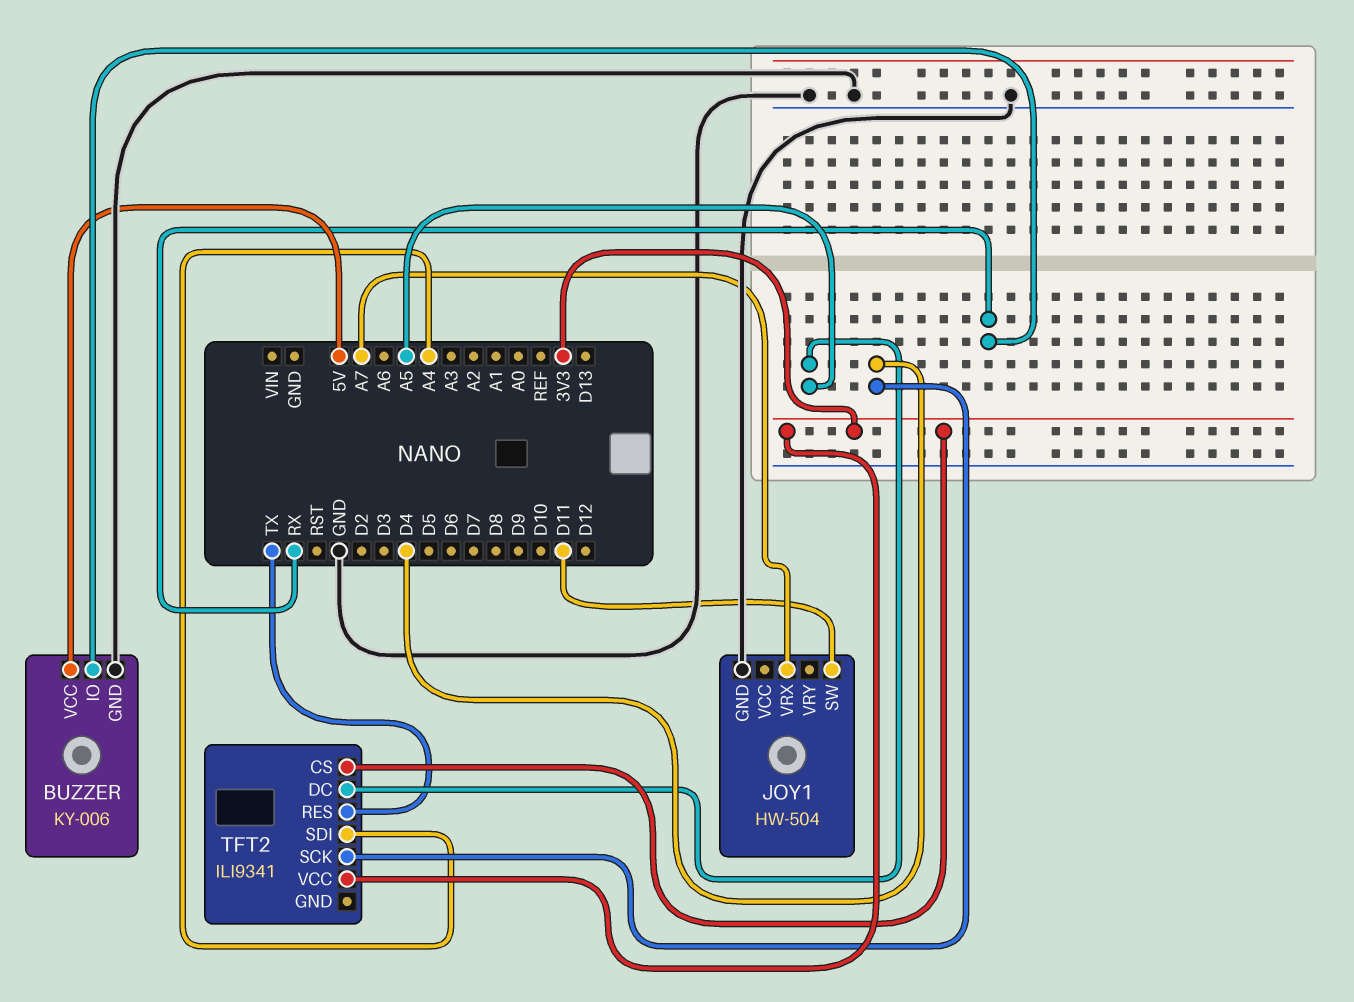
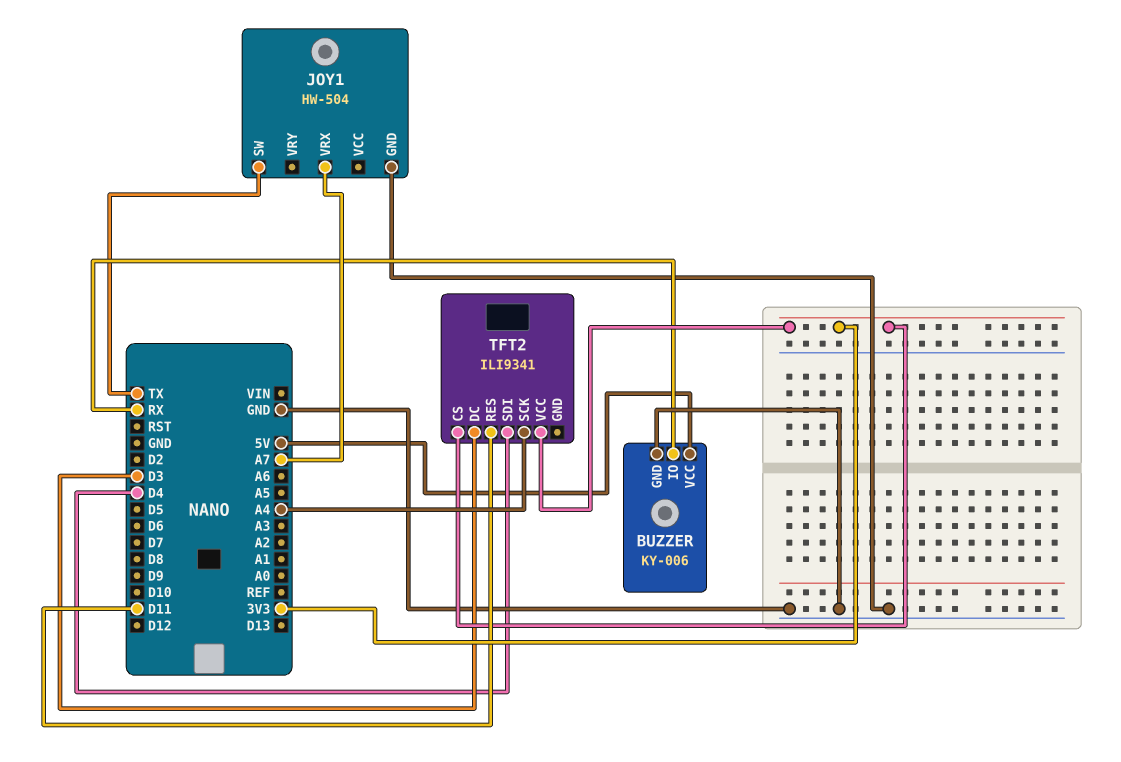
JOY1 pin SW: D11 -> TX
TFT2 pin DC: A5 -> D3
TFT2 pin RES: TX -> D11
TFT2 pin SCK: D4 -> A4
TFT2 pin SDI: A4 -> D4

